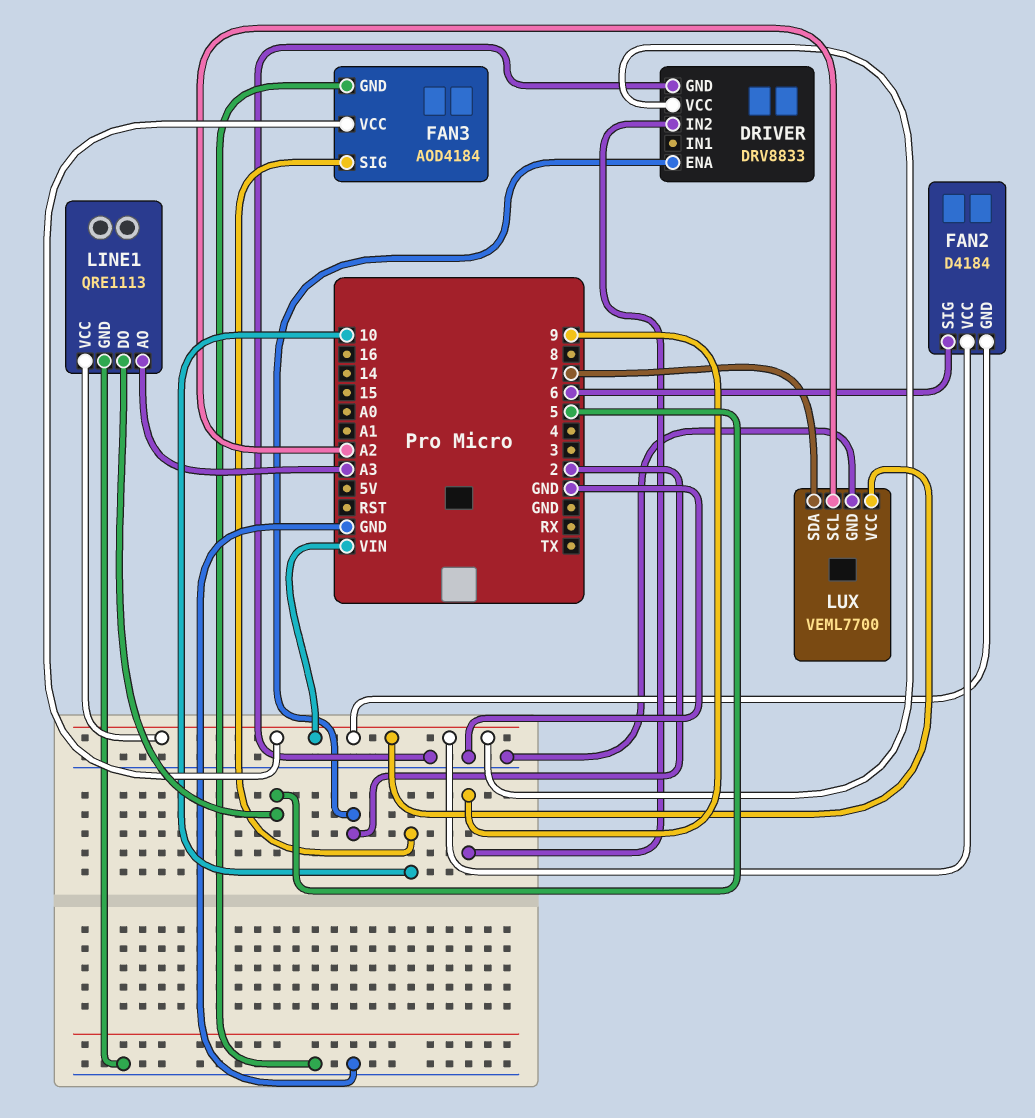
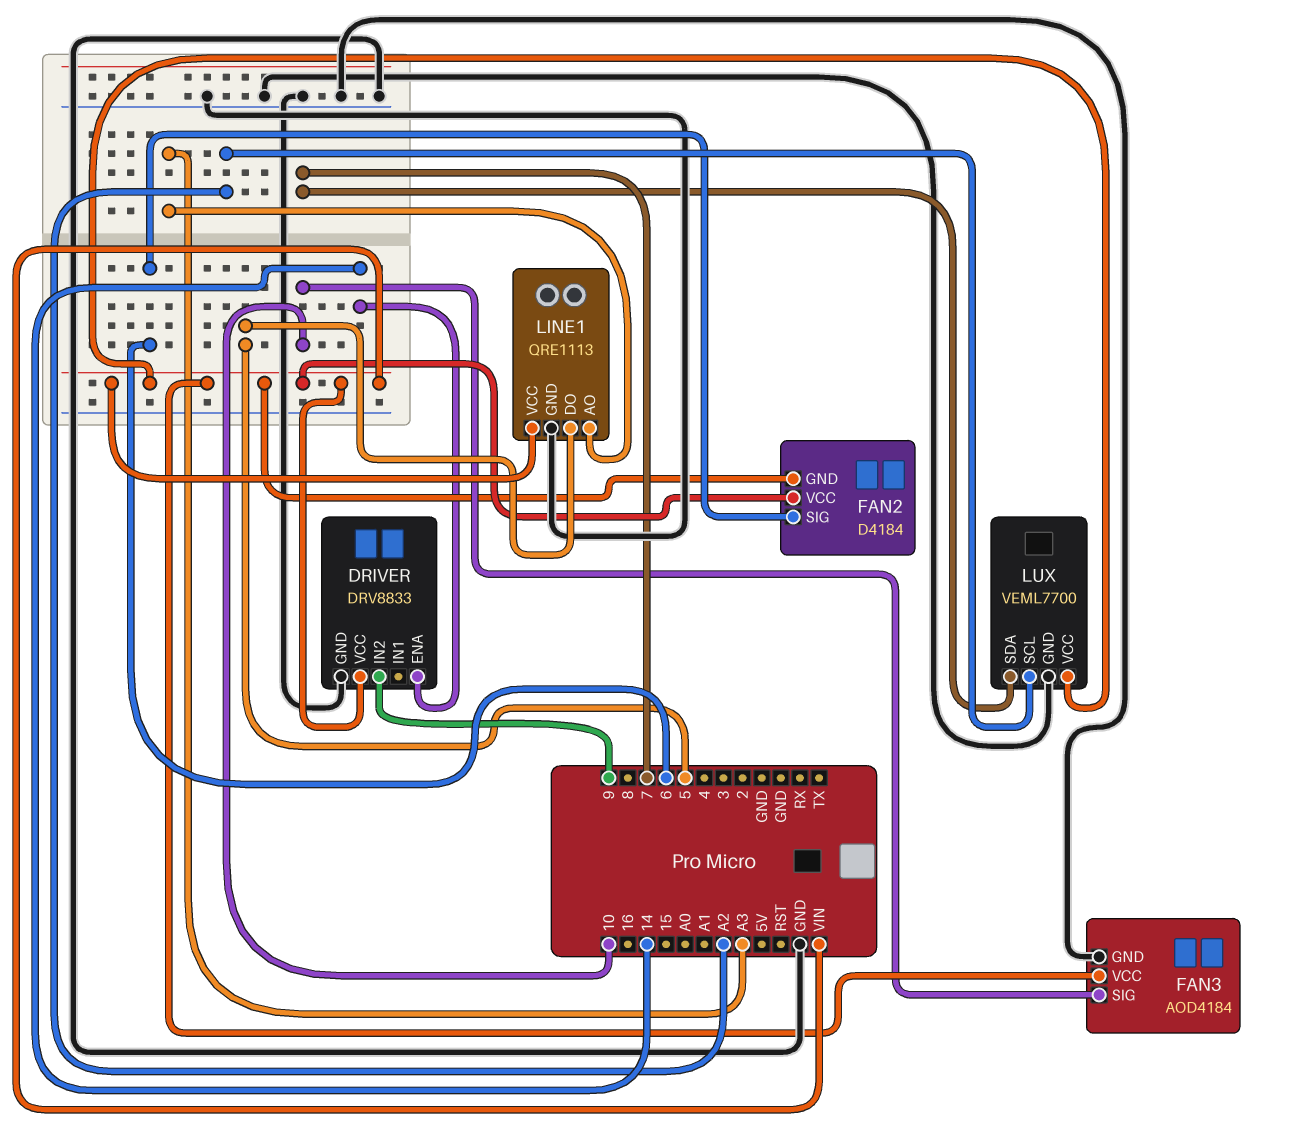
DRIVER pin ENA: 2 -> 14

